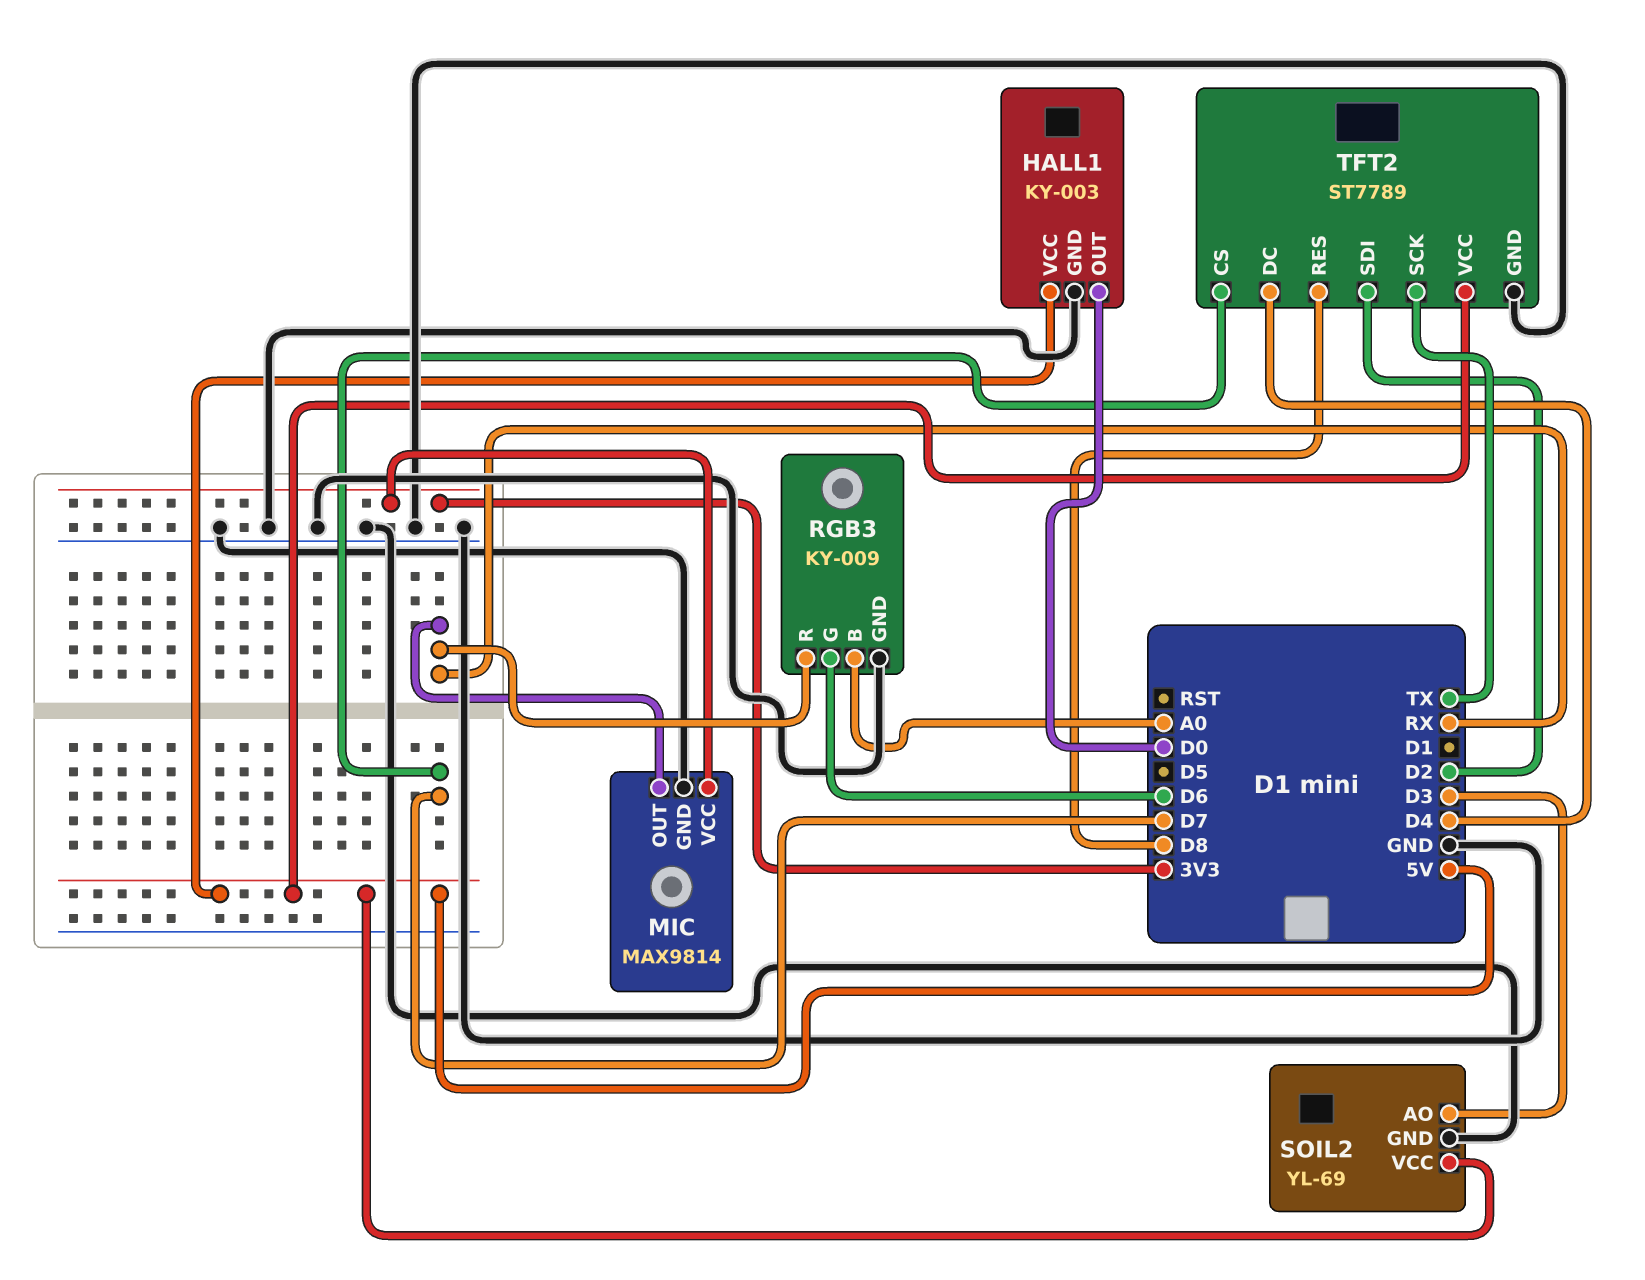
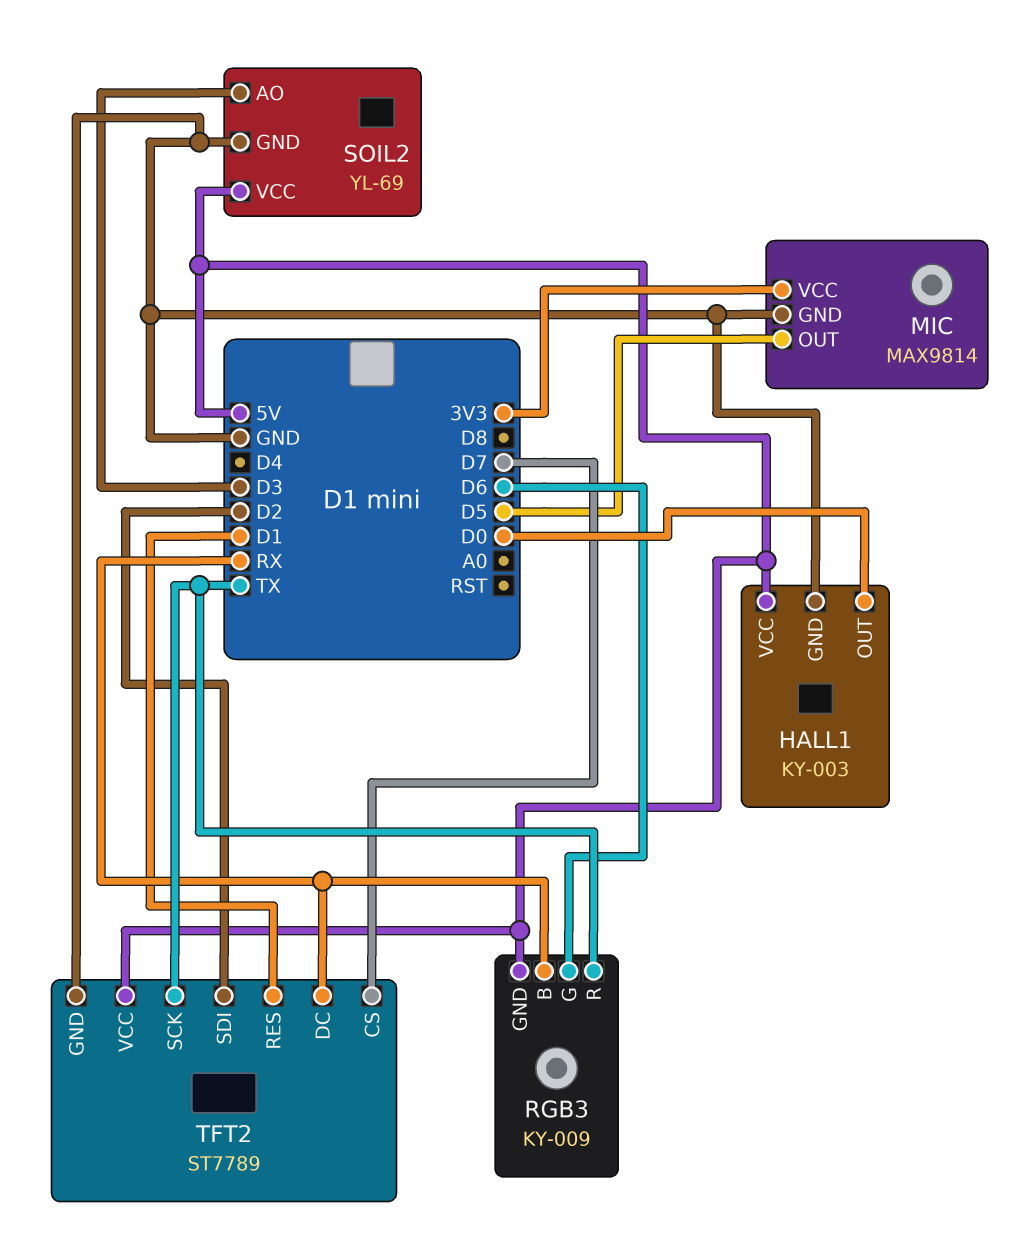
MIC pin OUT: RX -> D5
RGB3 pin B: A0 -> RX
RGB3 pin GND: GND -> 5V
RGB3 pin R: RX -> TX
TFT2 pin DC: D4 -> RX
TFT2 pin RES: D8 -> D1

